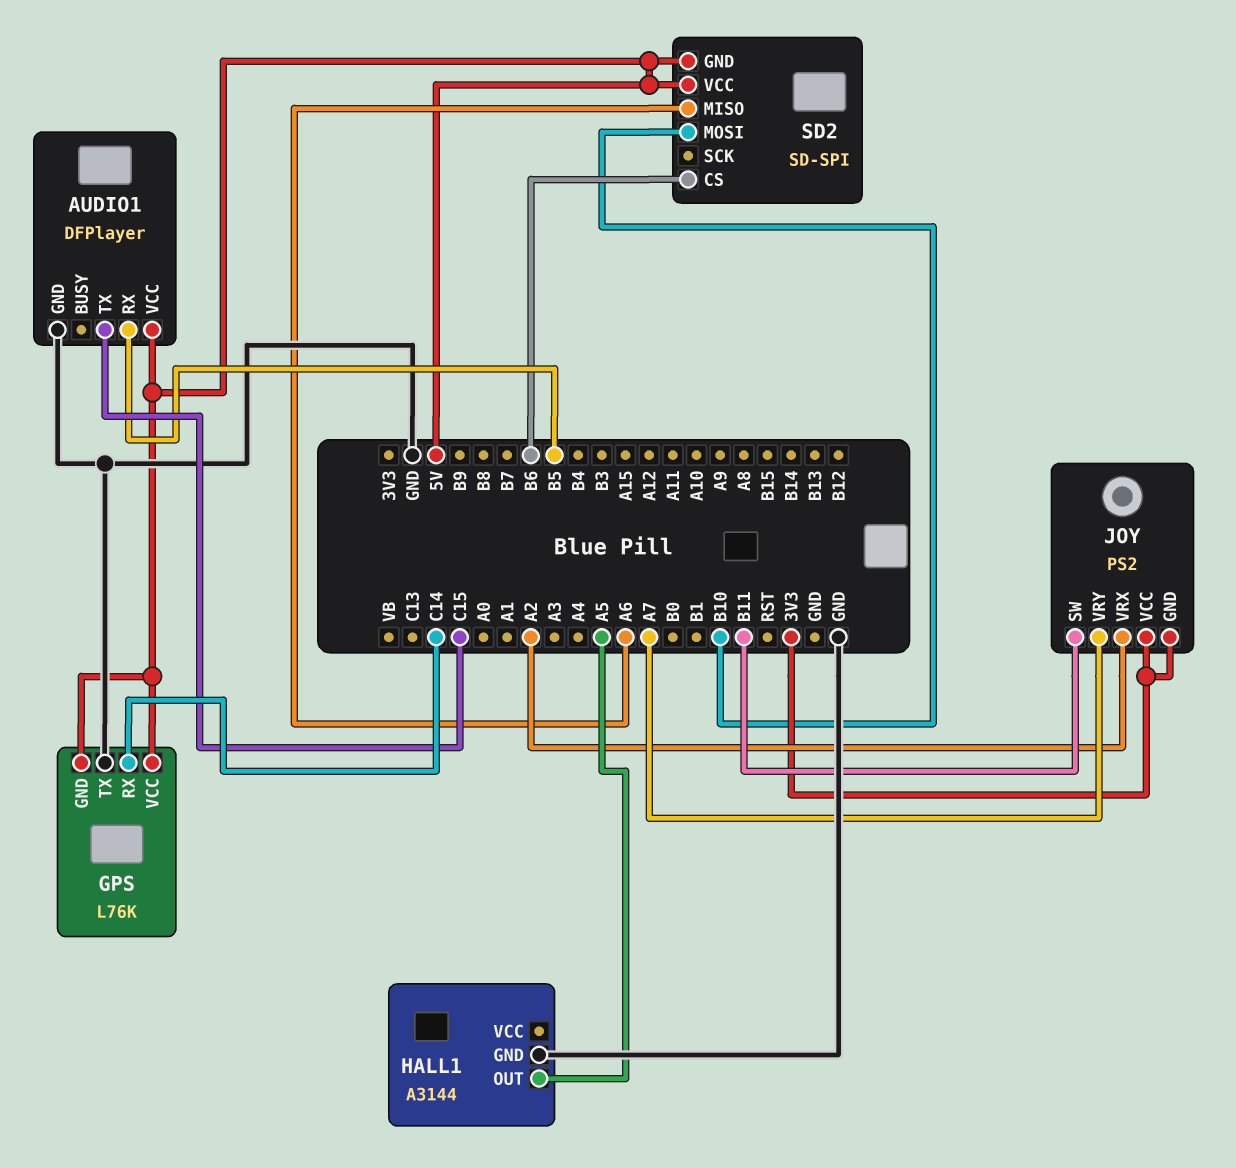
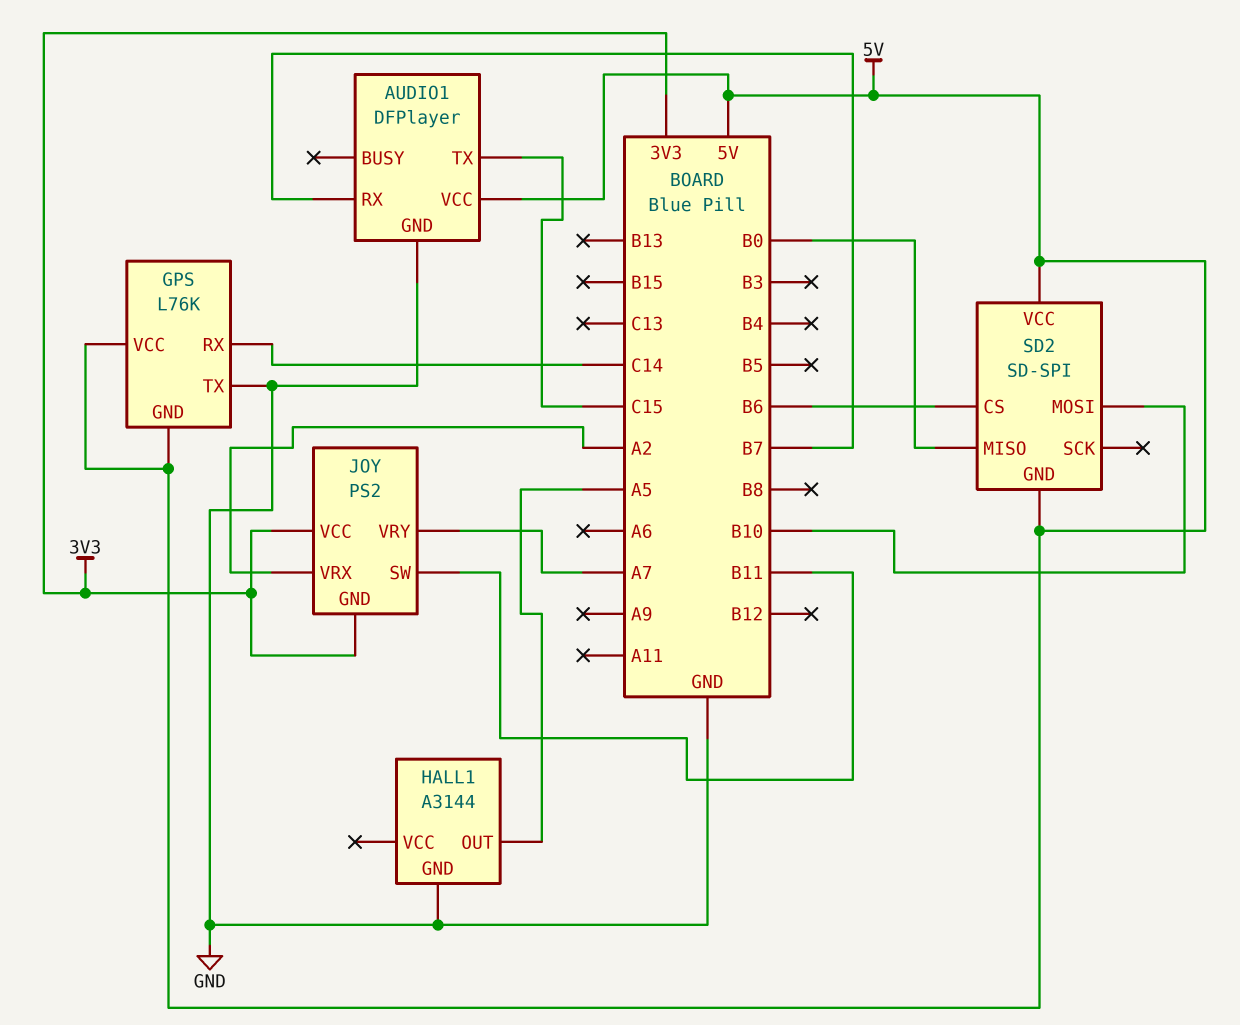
AUDIO1 pin RX: B5 -> B7
SD2 pin MISO: A6 -> B0

